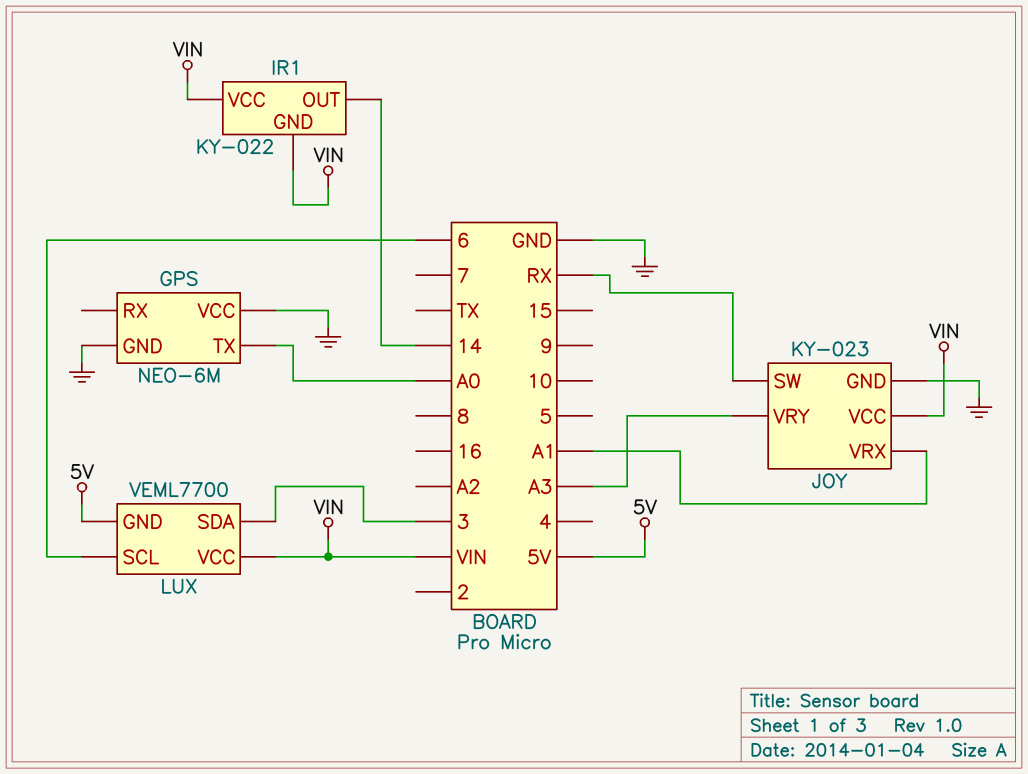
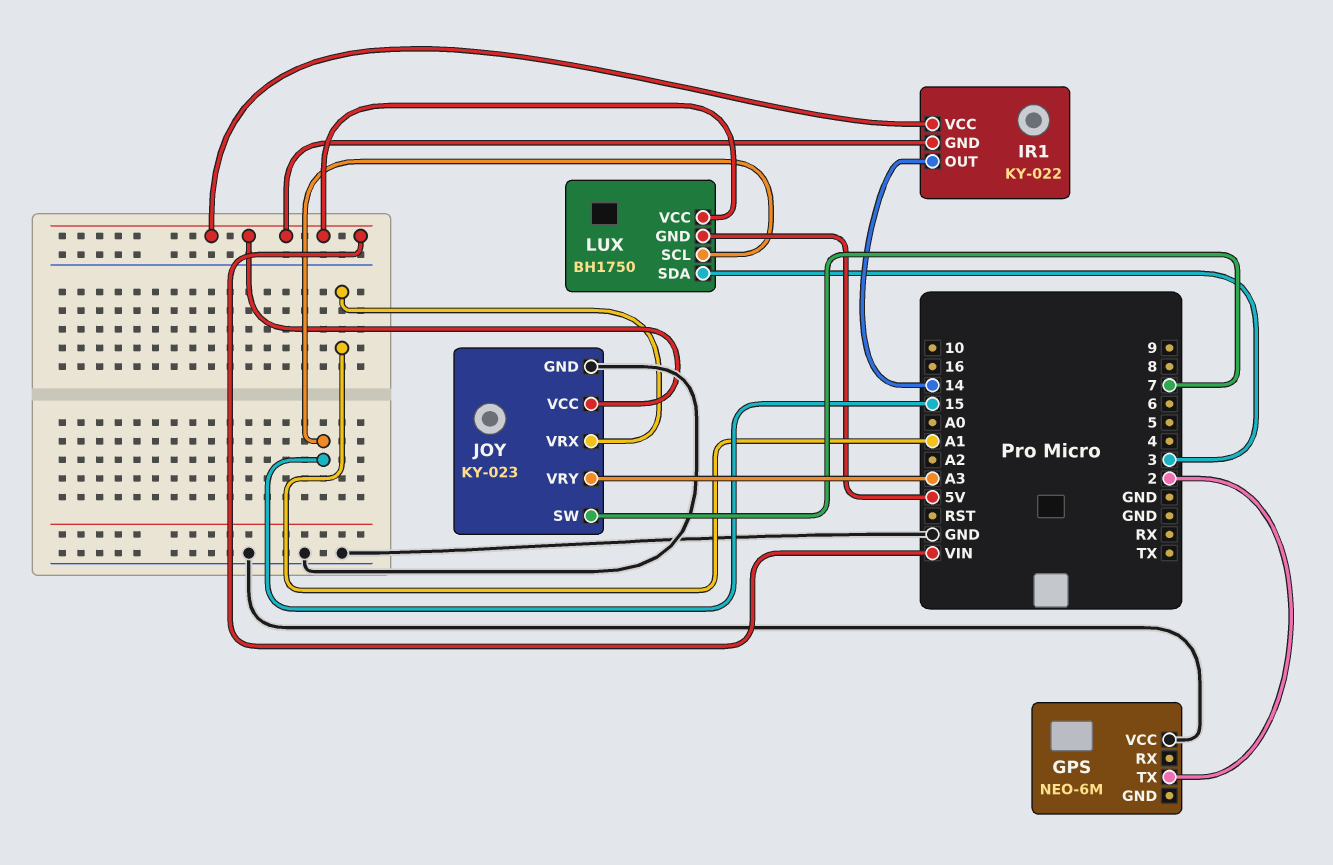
GPS pin GND: GND -> none
GPS pin TX: A0 -> 2
JOY pin SW: RX -> 7
LUX: VEML7700 -> BH1750
LUX pin SCL: 6 -> 15

